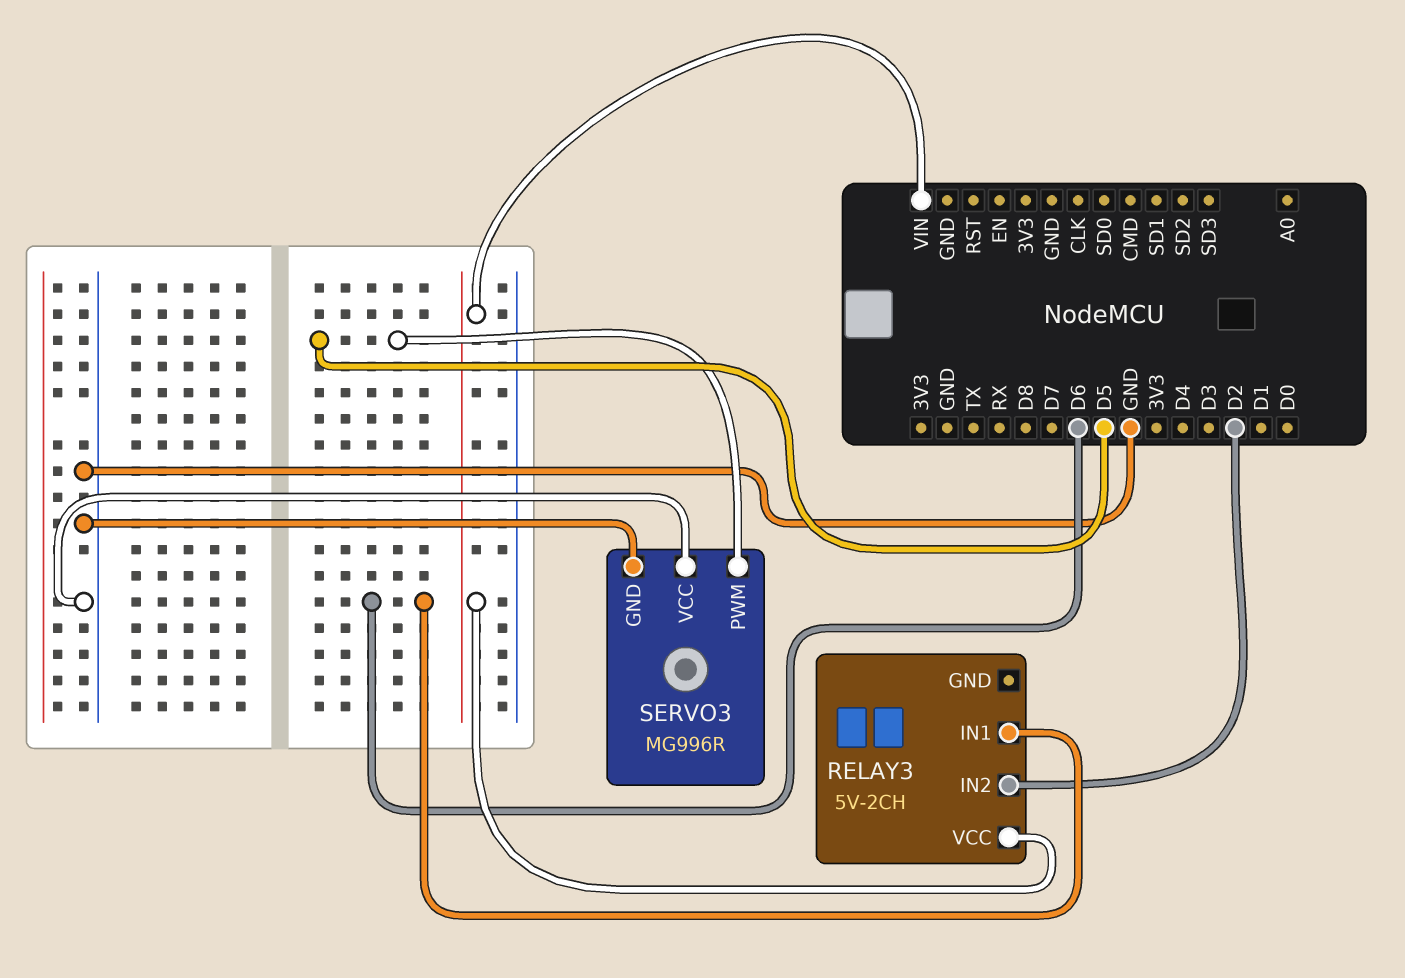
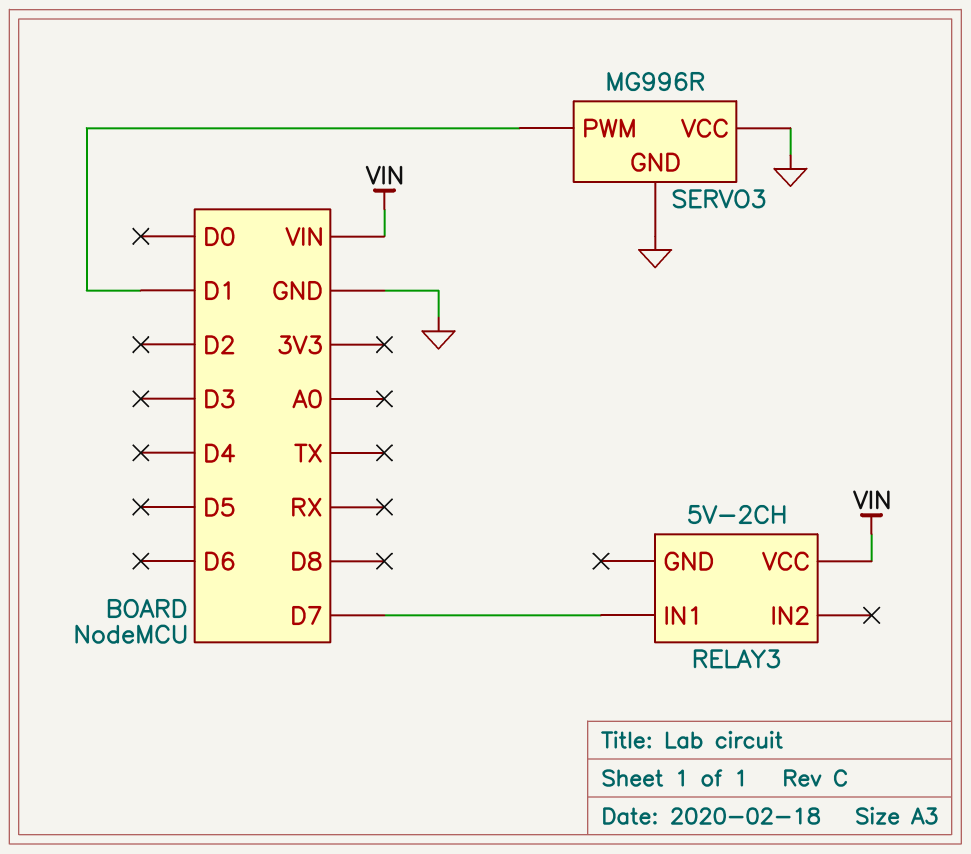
RELAY3 pin IN1: D6 -> D7
RELAY3 pin IN2: D2 -> none
SERVO3 pin PWM: D5 -> D1

